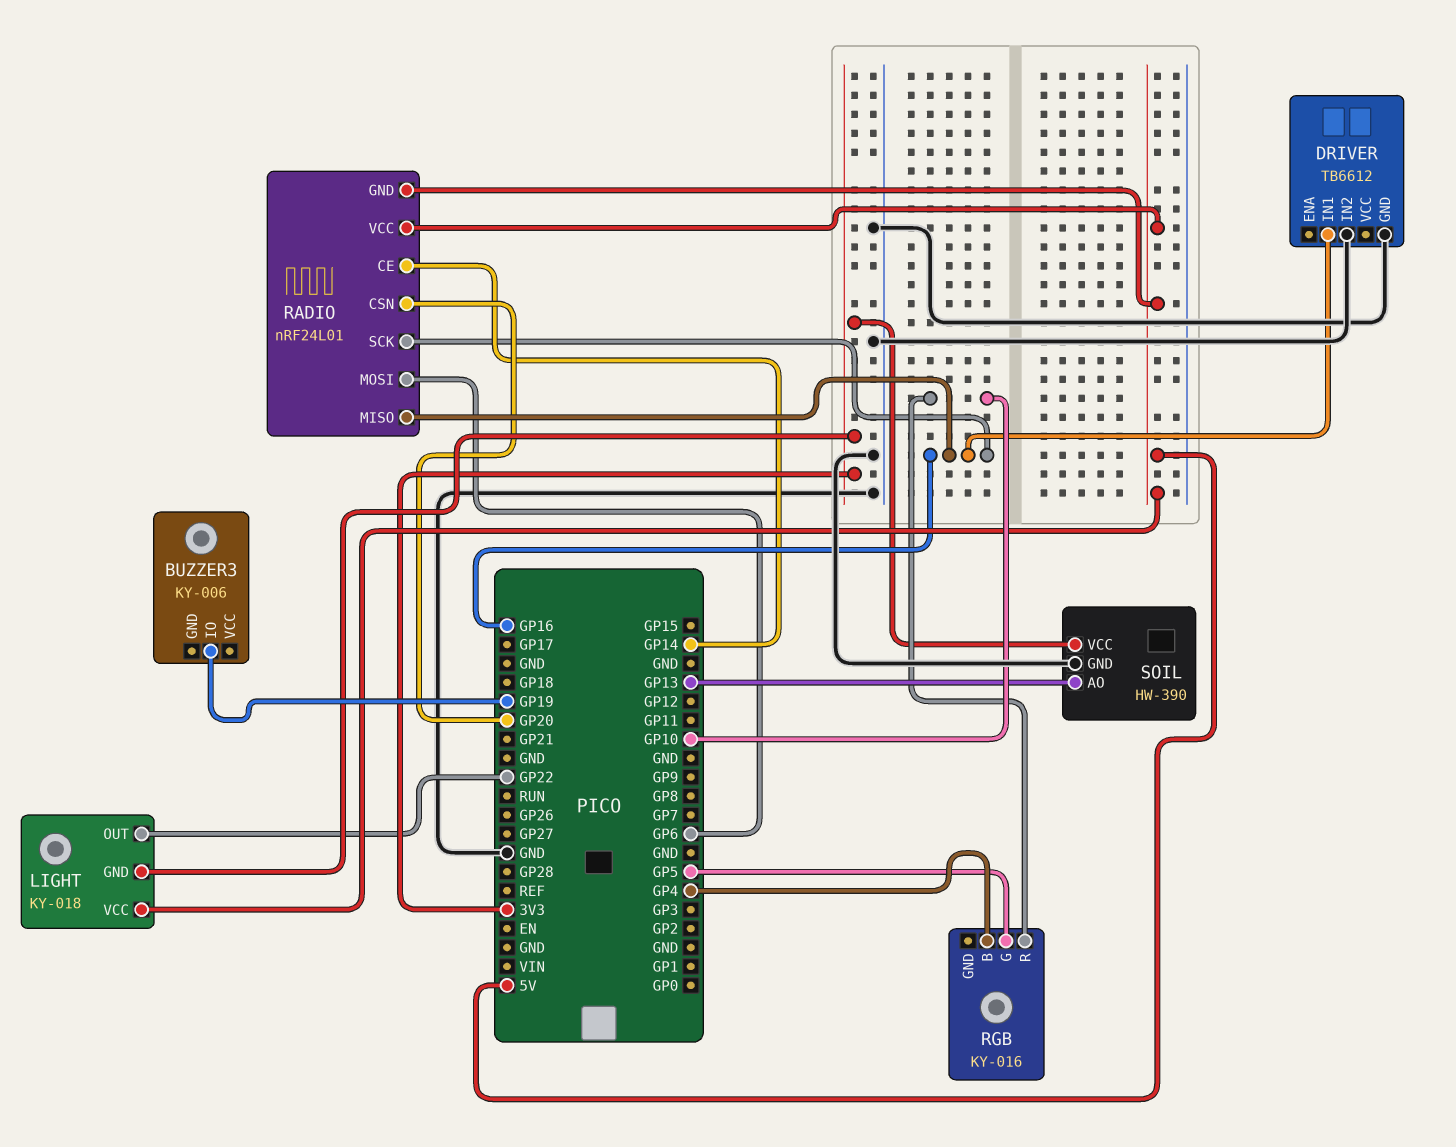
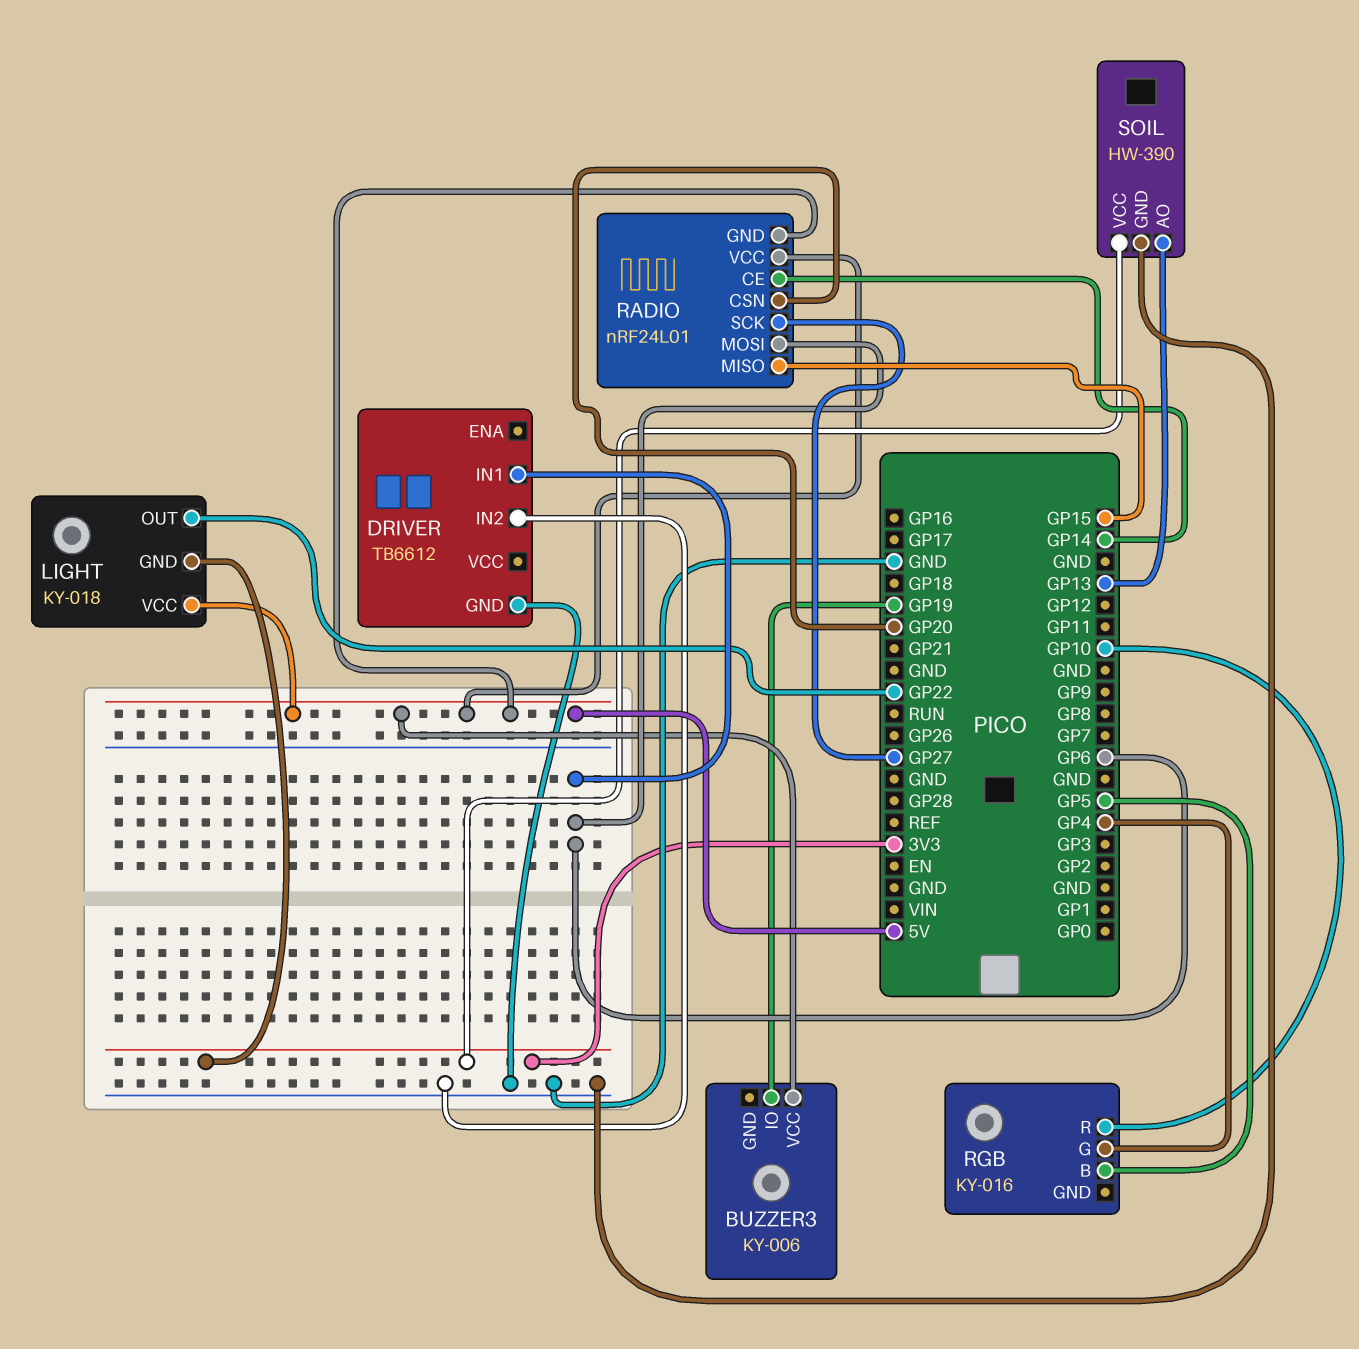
BUZZER3 pin VCC: none -> 5V
DRIVER pin IN1: GP16 -> GP6
RADIO pin MISO: GP16 -> GP15
RADIO pin SCK: GP16 -> GP27
RGB pin B: GP4 -> GP5
RGB pin G: GP5 -> GP4

